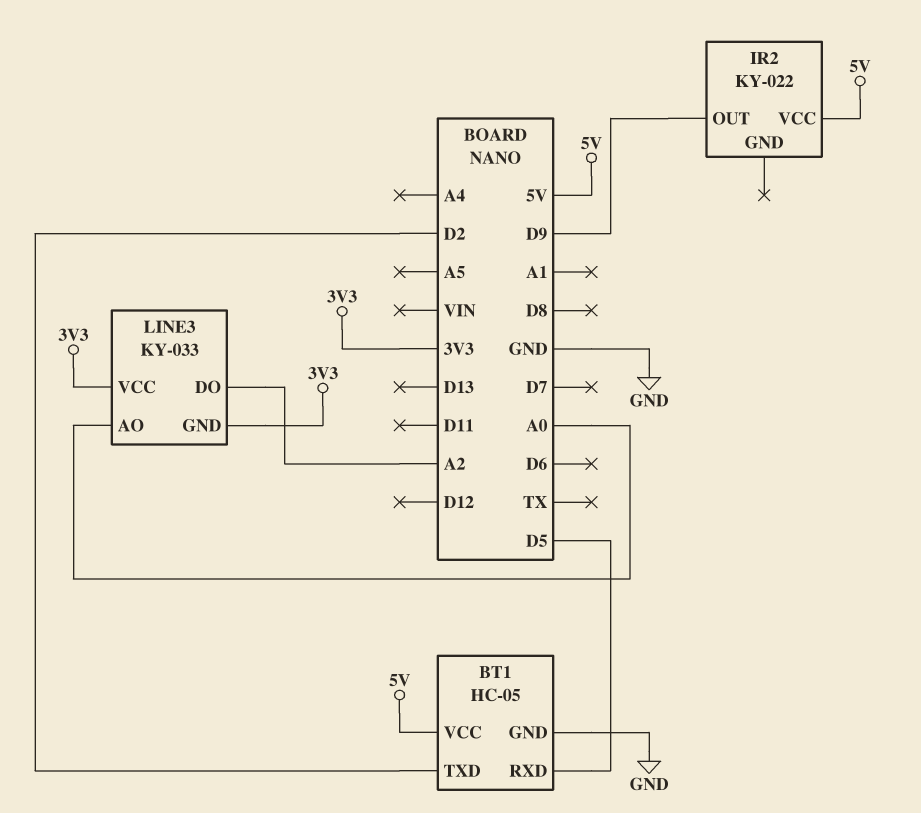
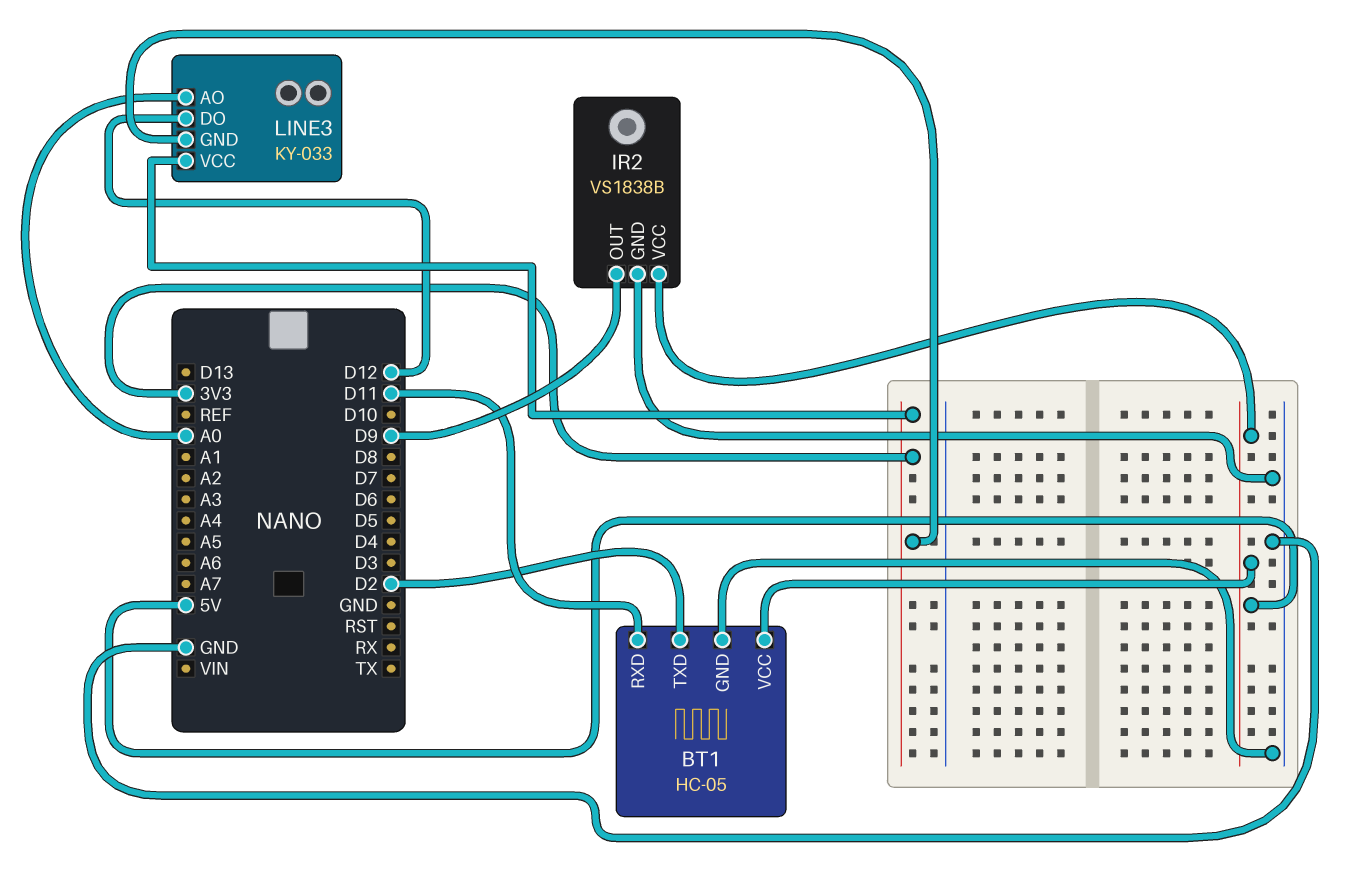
BT1 pin RXD: D5 -> D11
IR2: KY-022 -> VS1838B
IR2 pin GND: none -> GND
LINE3 pin DO: A2 -> D12

